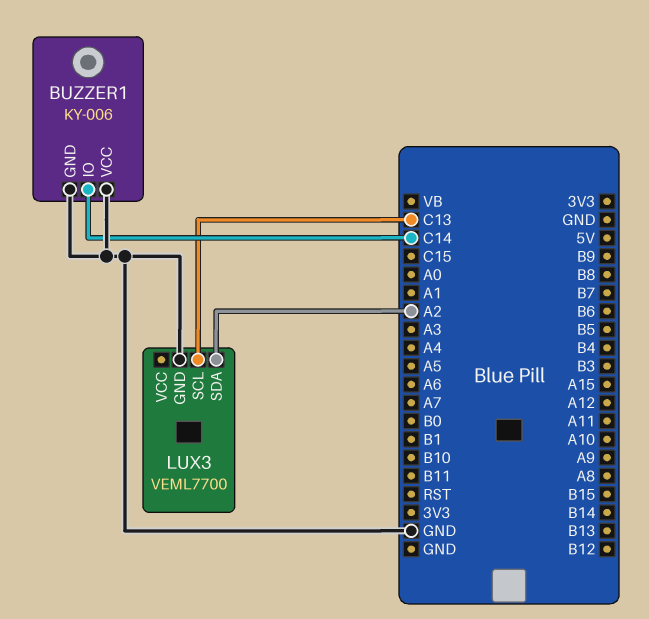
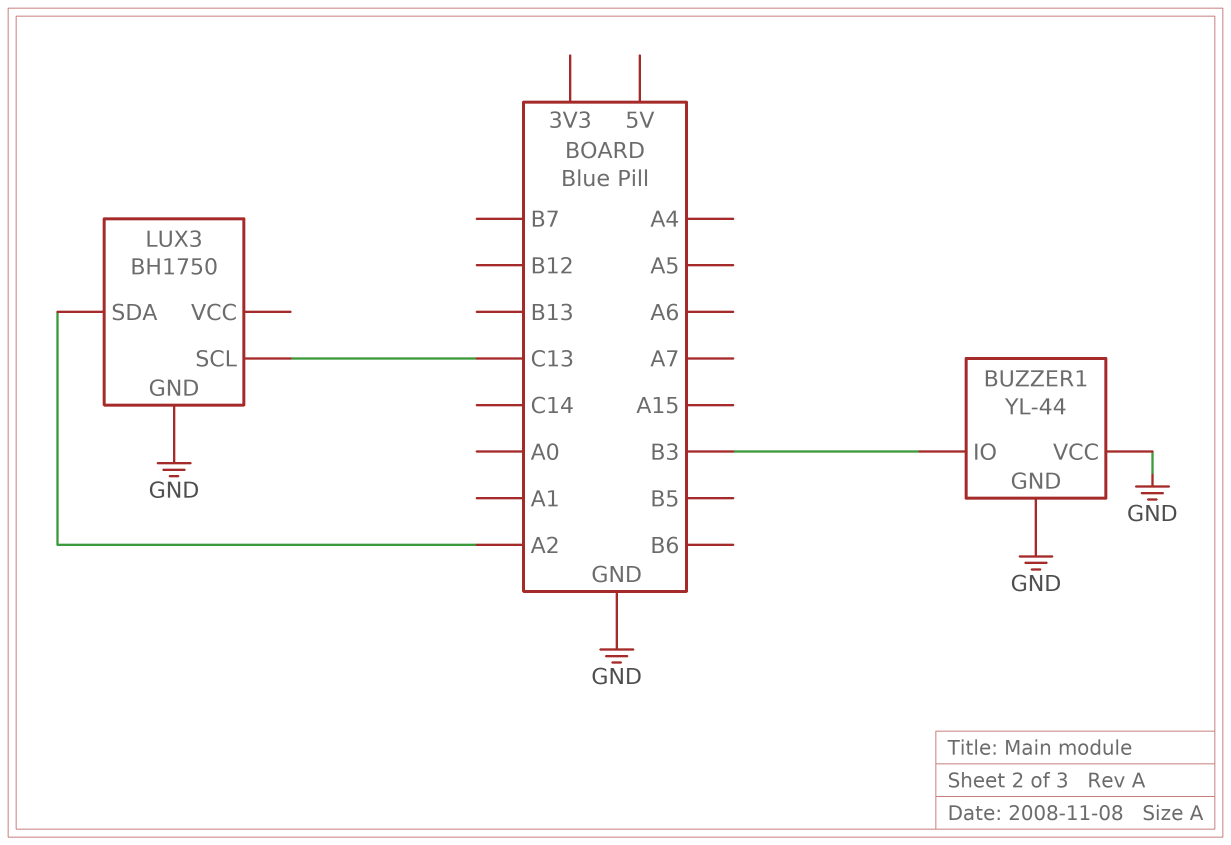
BUZZER1: KY-006 -> YL-44
BUZZER1 pin IO: C14 -> B3
LUX3: VEML7700 -> BH1750

